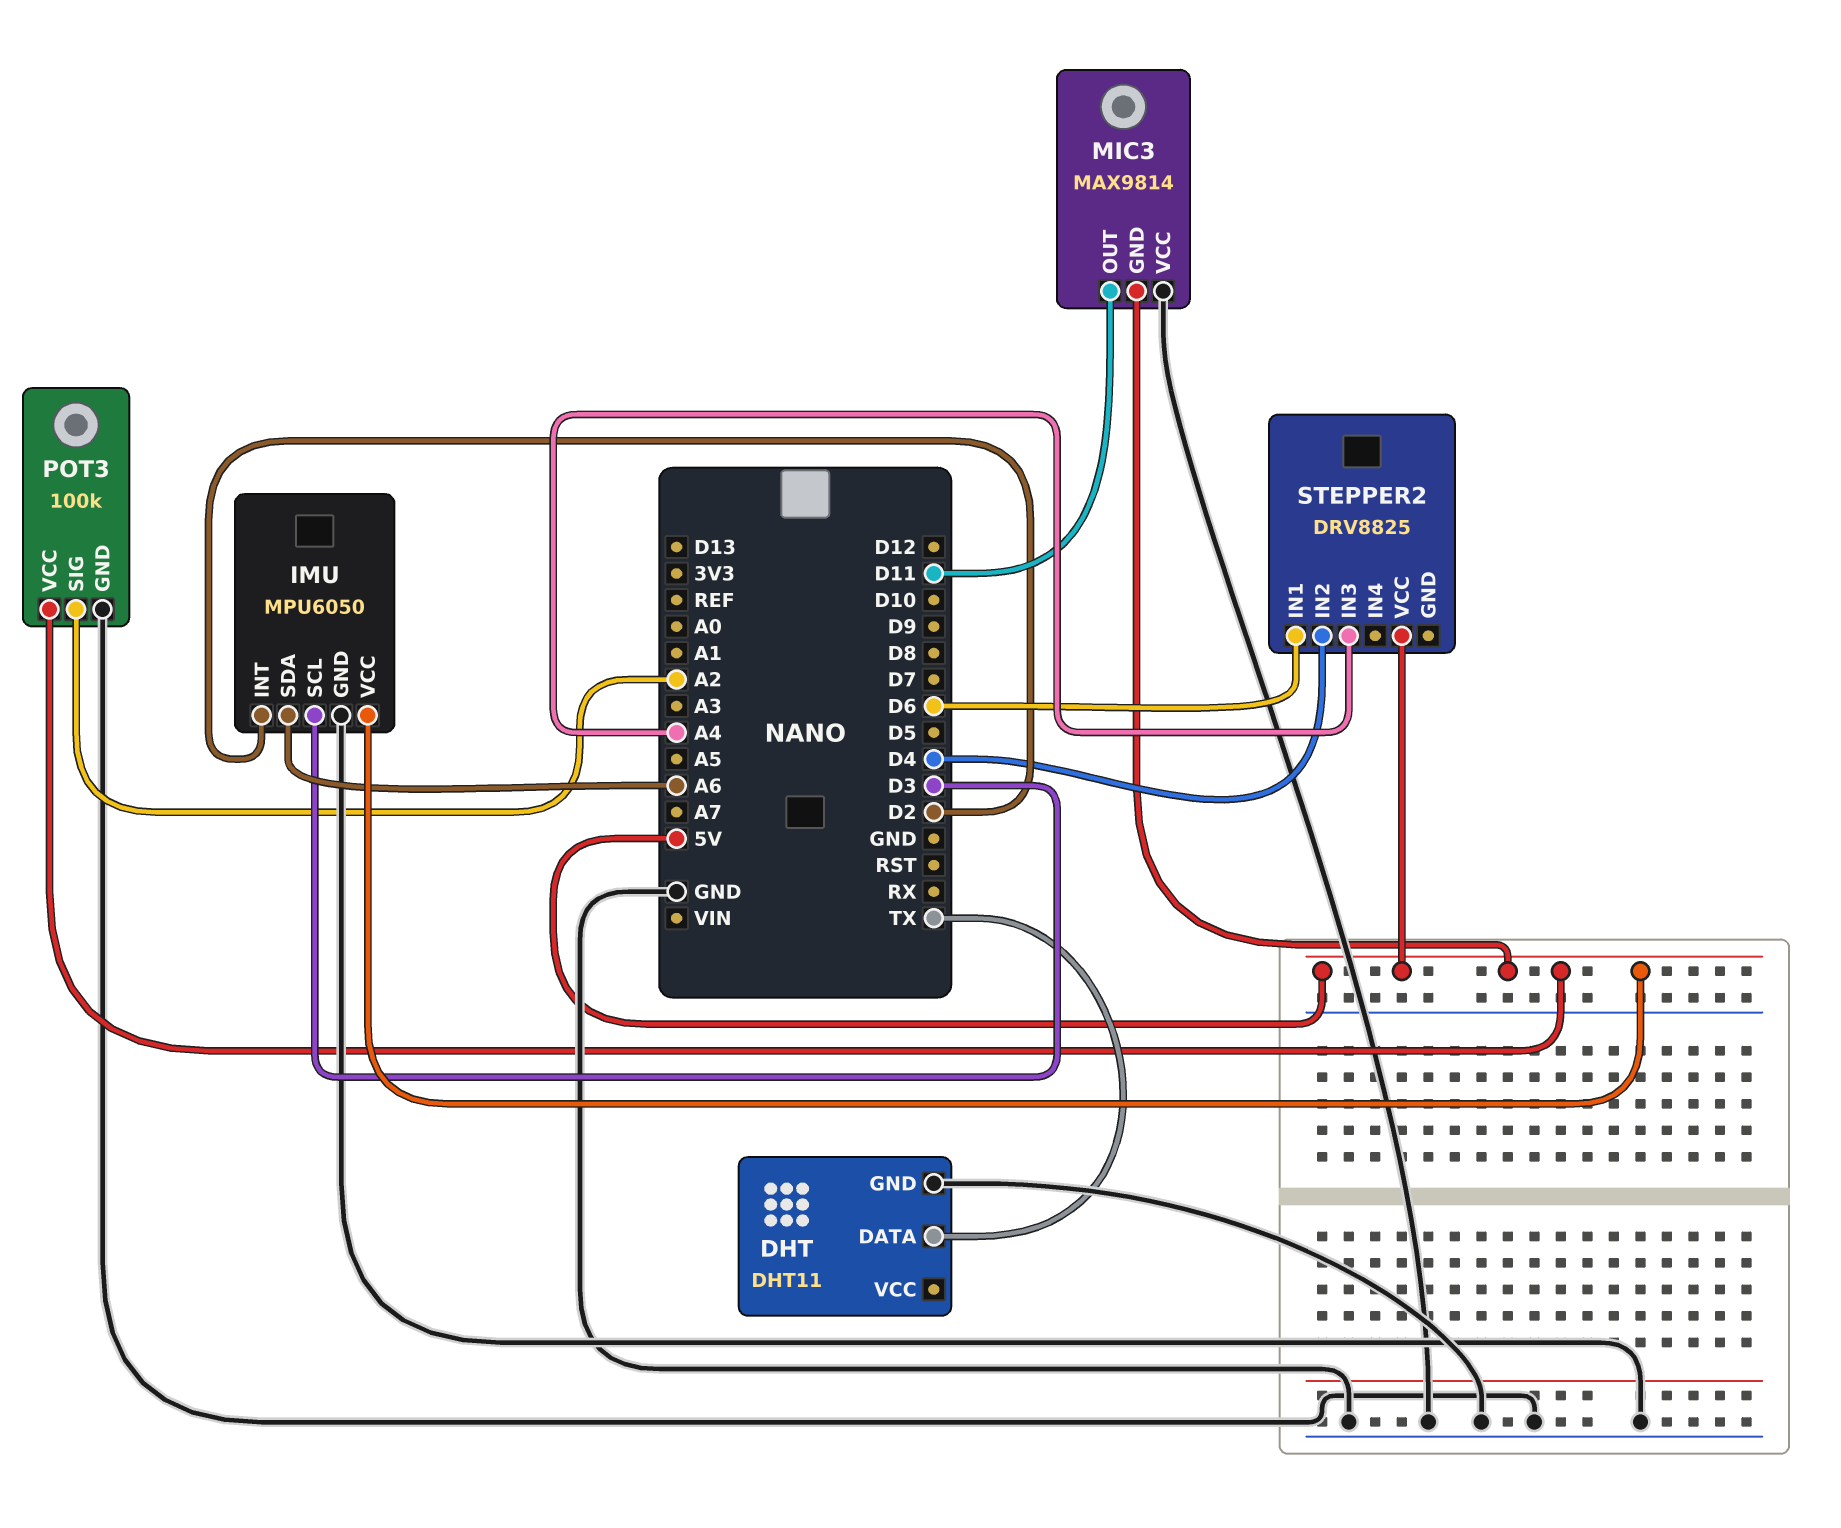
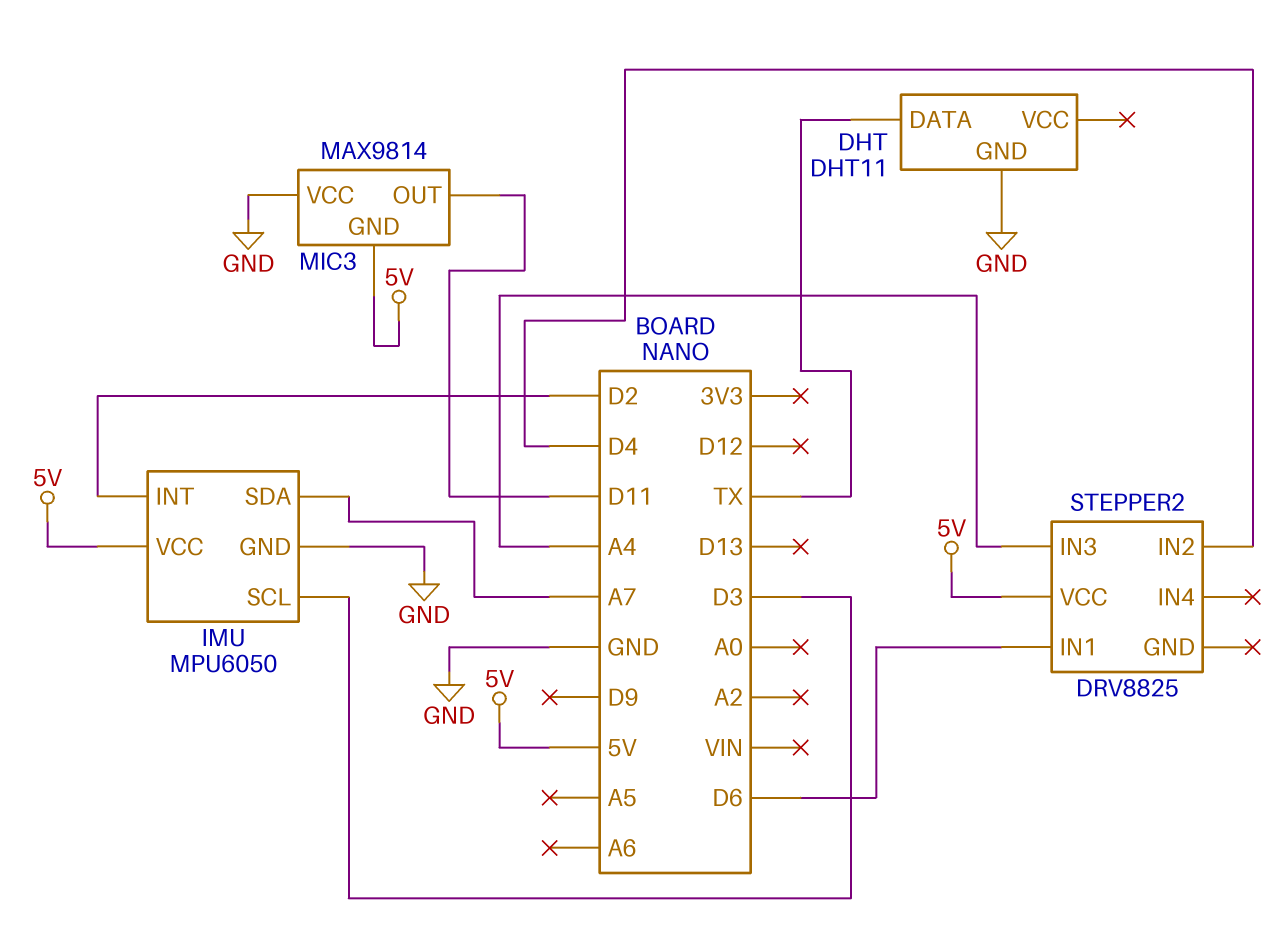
IMU pin SDA: A6 -> A7
POT3: 100k -> none
POT3 pin GND: GND -> none
POT3 pin SIG: A2 -> none
POT3 pin VCC: 5V -> none

